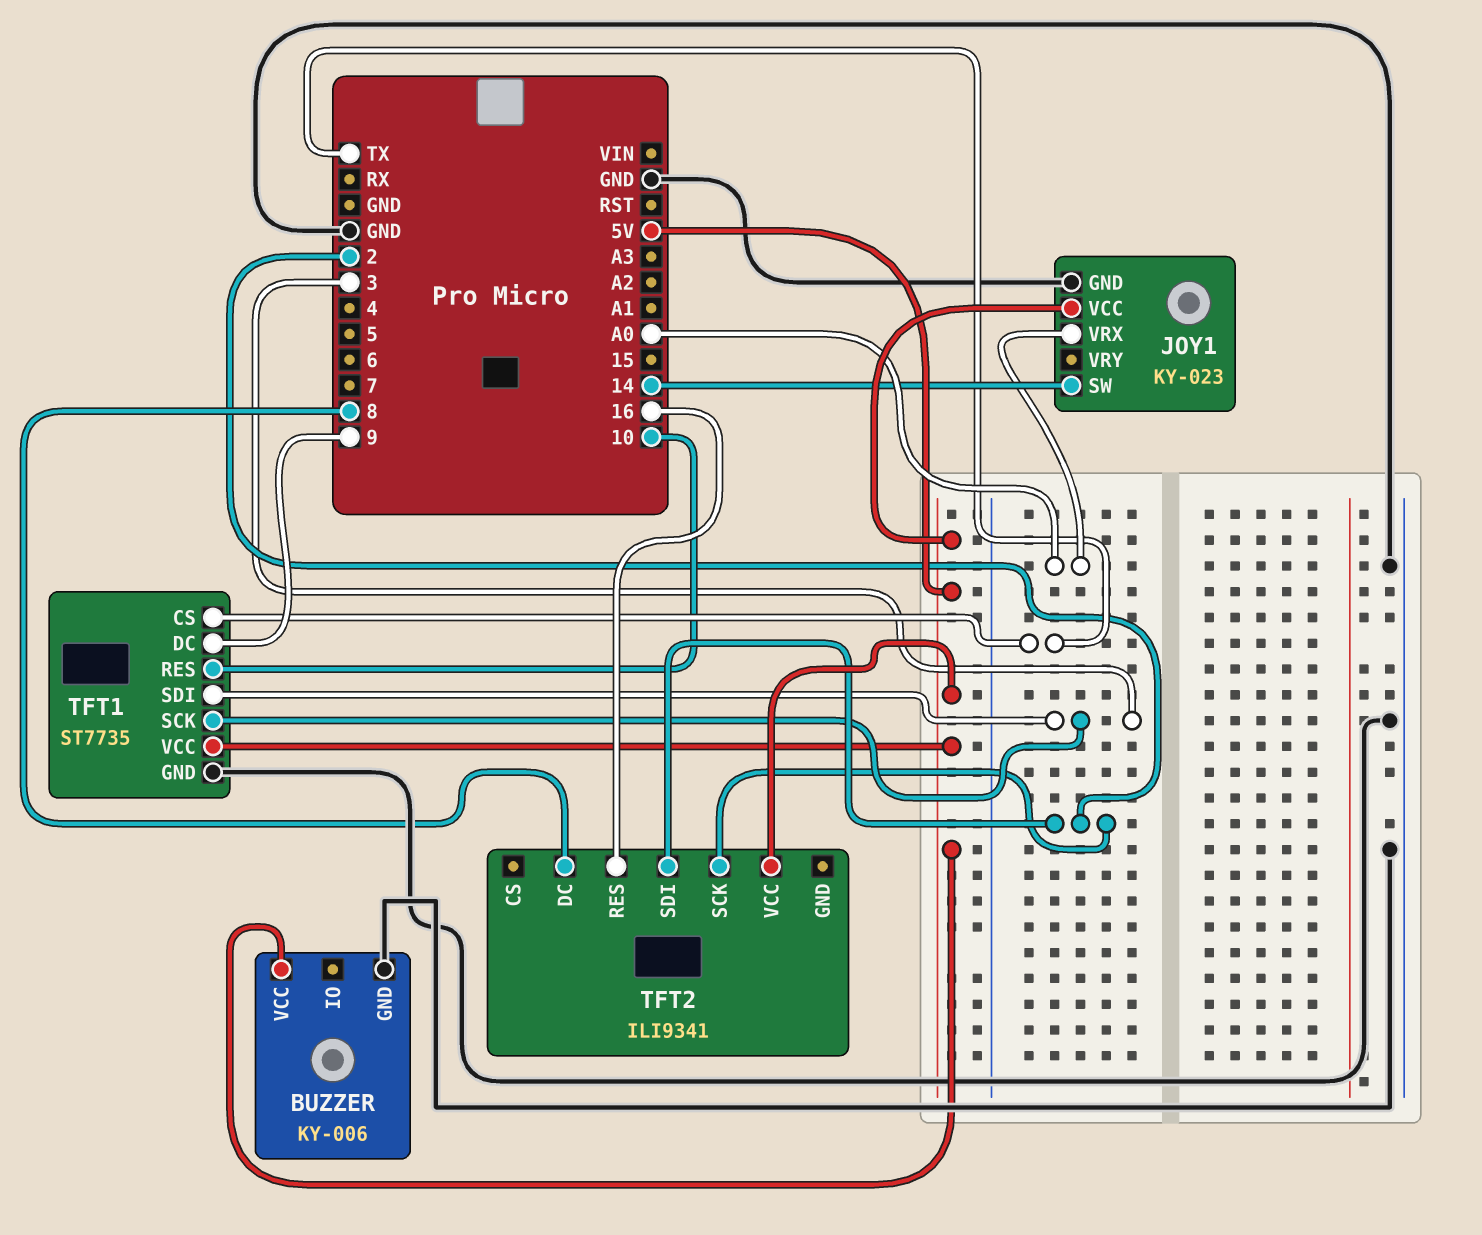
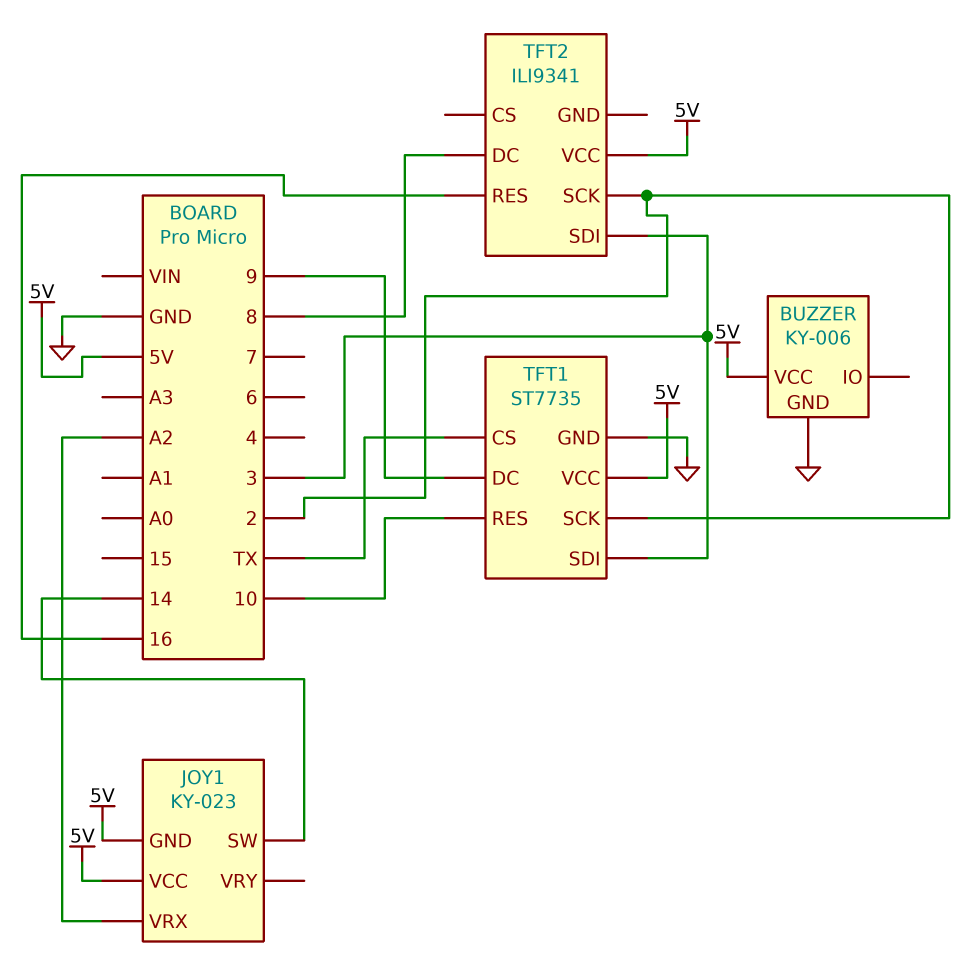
JOY1 pin GND: GND -> 5V
JOY1 pin VRX: A0 -> A2
TFT1 pin SCK: 3 -> 2
TFT2 pin SDI: 2 -> 3

